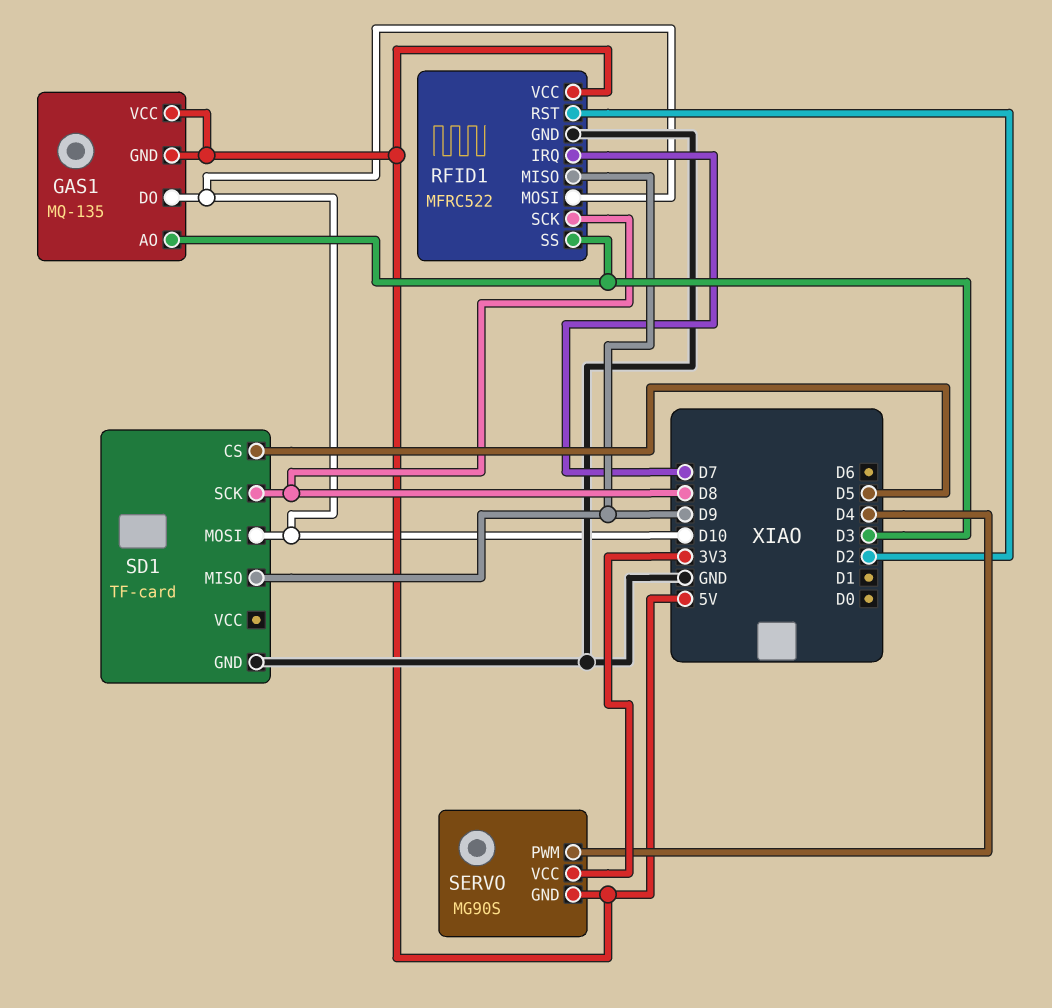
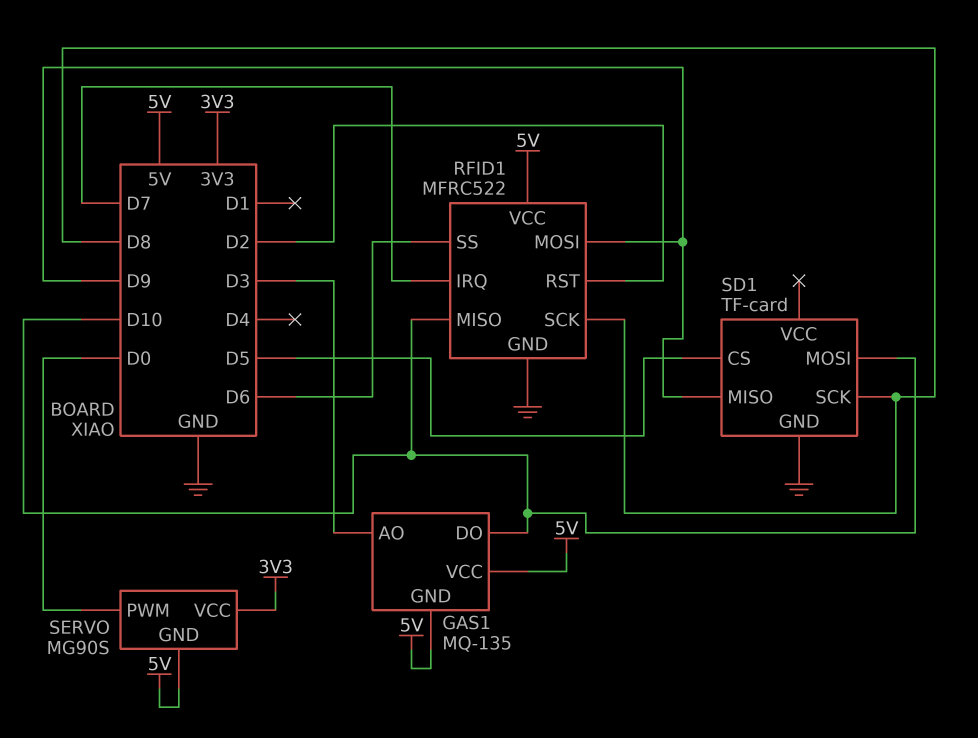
RFID1 pin MISO: D9 -> D10
RFID1 pin MOSI: D10 -> D9
RFID1 pin SS: D3 -> D6
SERVO pin PWM: D4 -> D0

